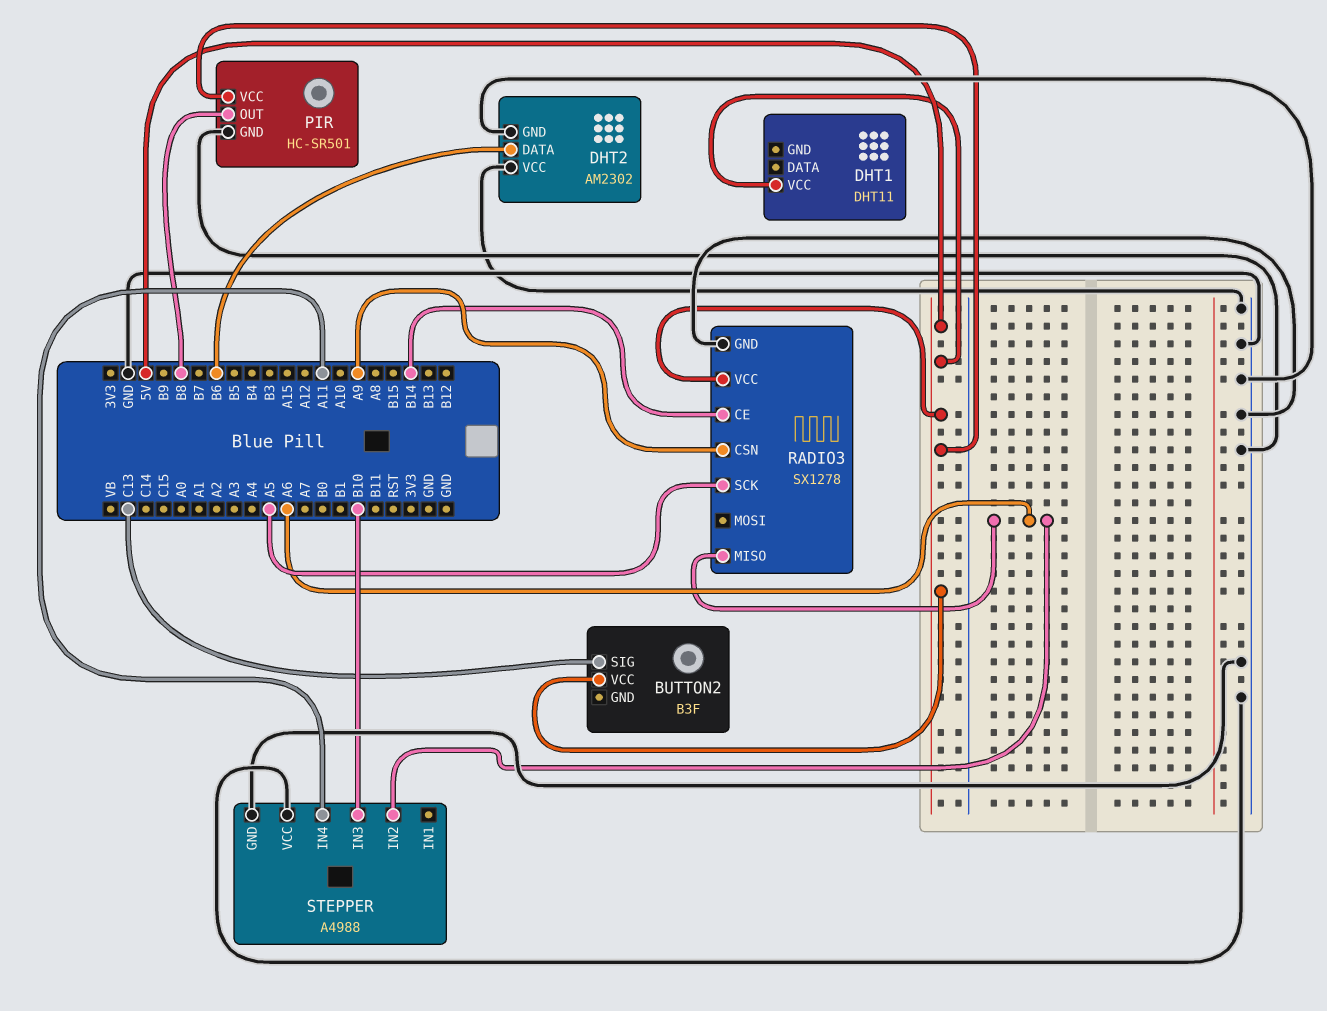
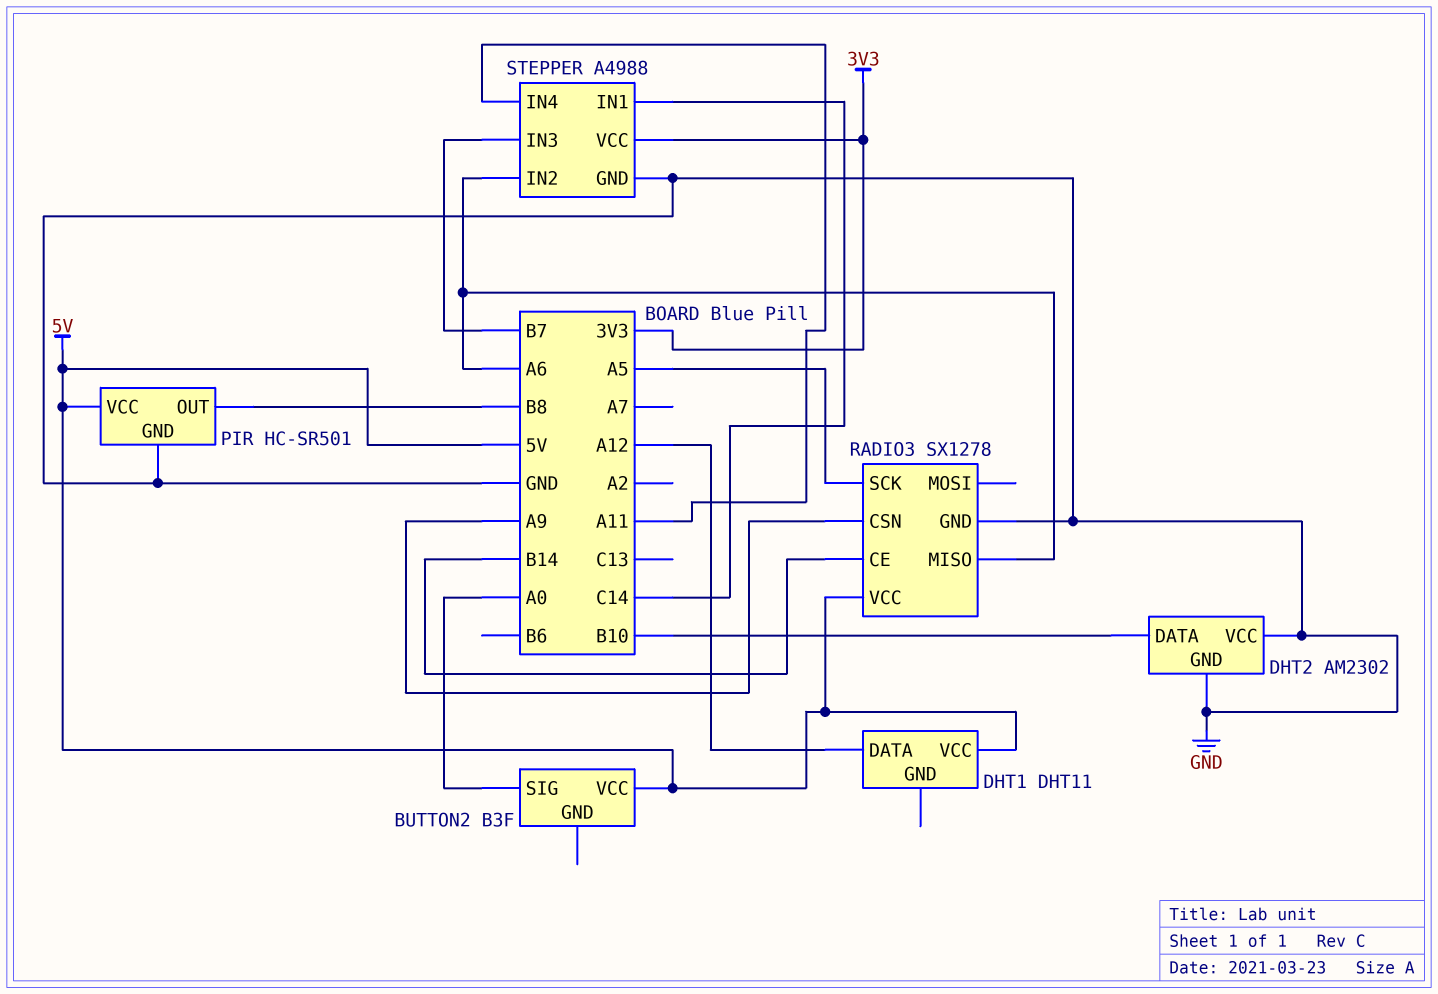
BUTTON2 pin SIG: C13 -> A0
DHT1 pin DATA: none -> A12
DHT2 pin DATA: B6 -> B10
STEPPER pin IN1: none -> C14
STEPPER pin IN3: B10 -> B7
STEPPER pin VCC: GND -> 3V3

